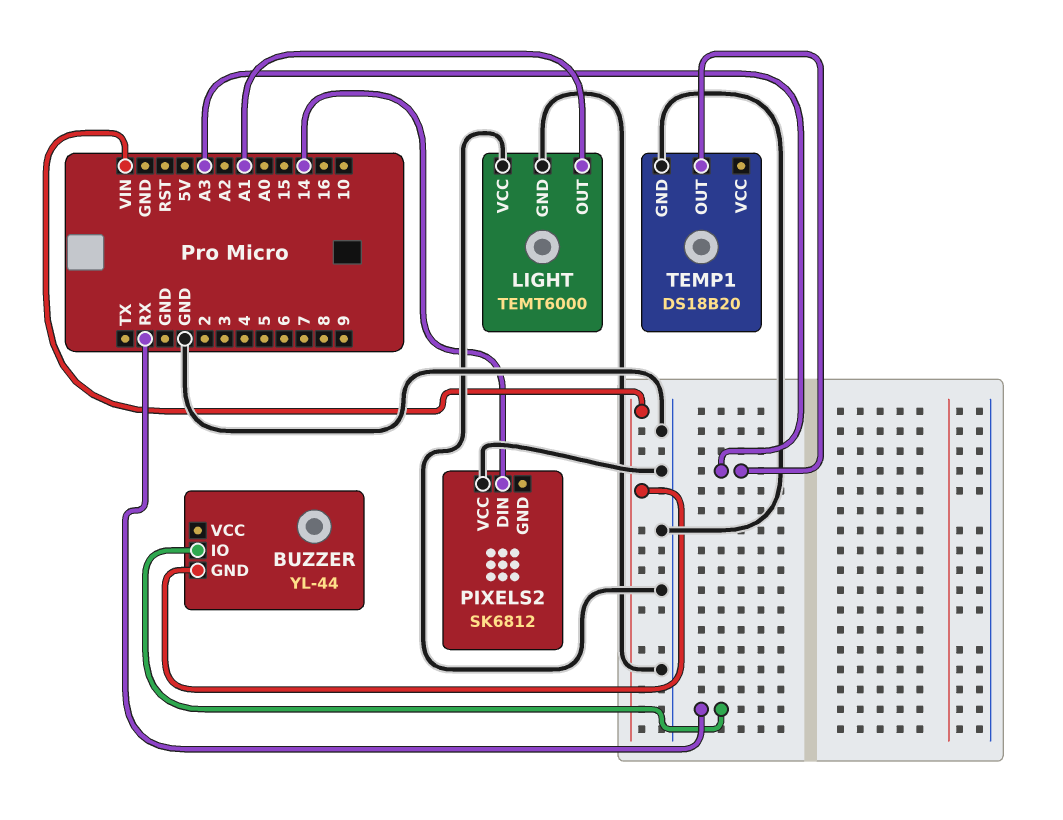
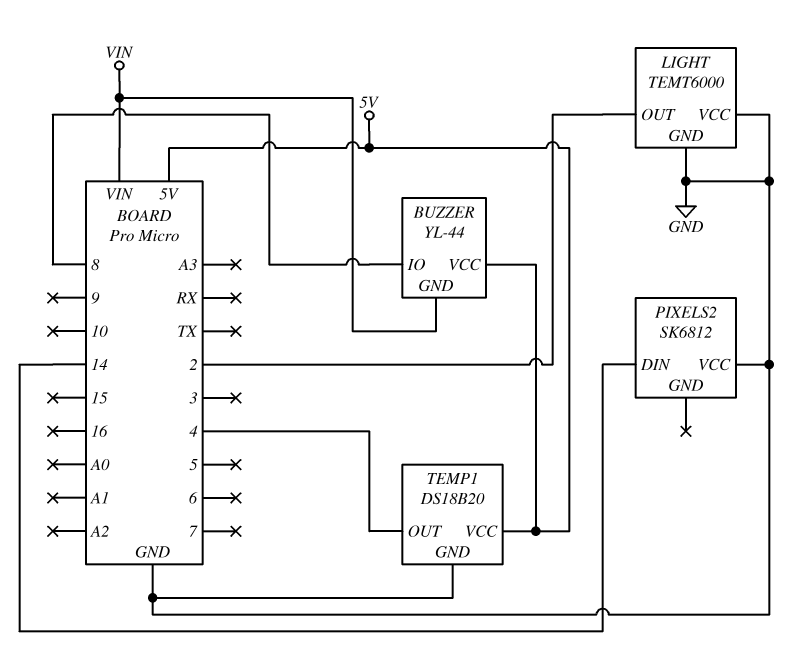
BUZZER pin IO: RX -> 8
BUZZER pin VCC: none -> 5V
LIGHT pin OUT: A1 -> 2
TEMP1 pin OUT: A3 -> 4
TEMP1 pin VCC: none -> 5V

